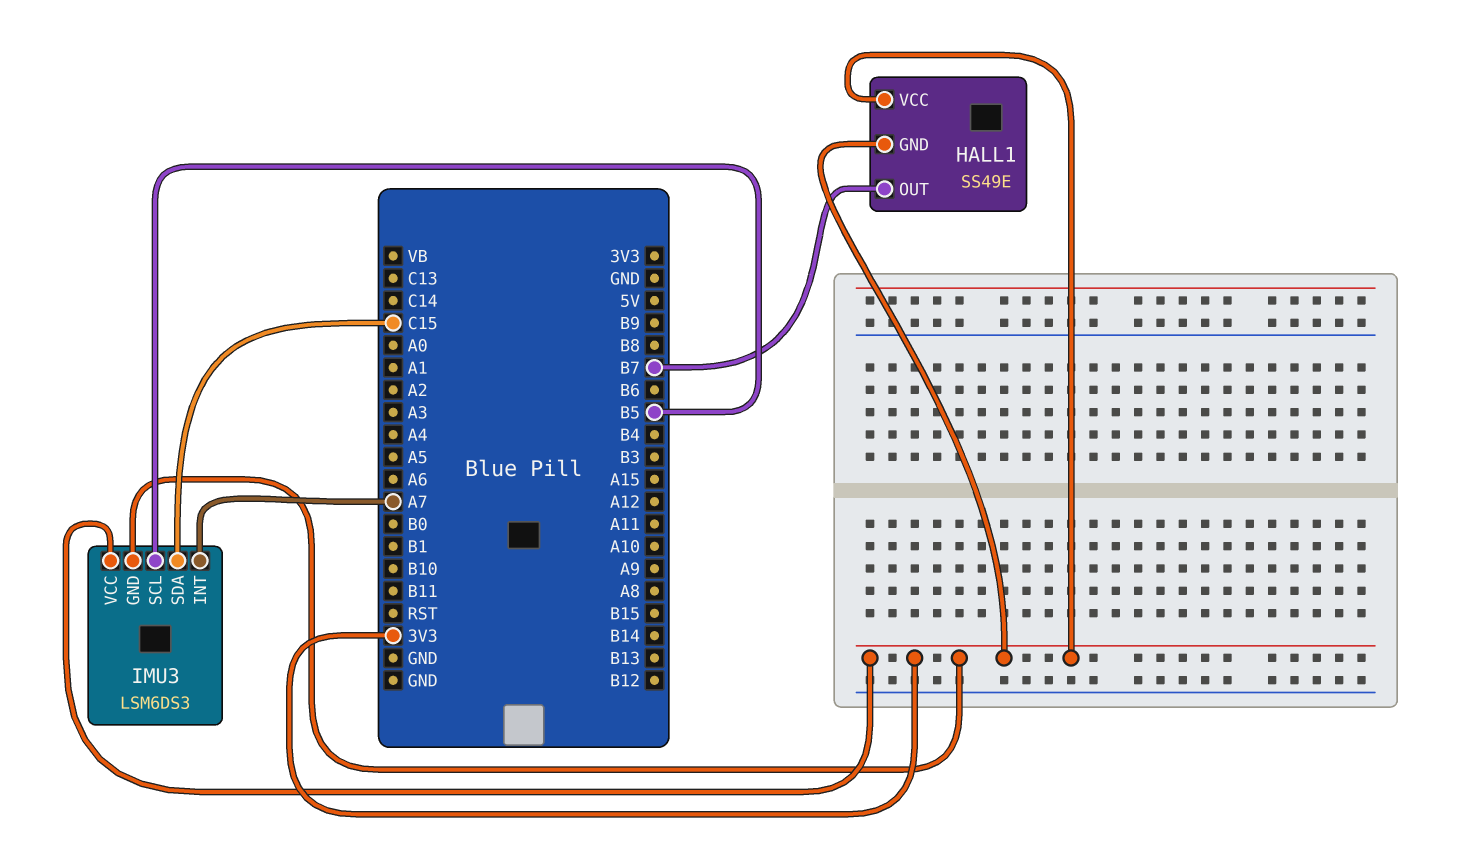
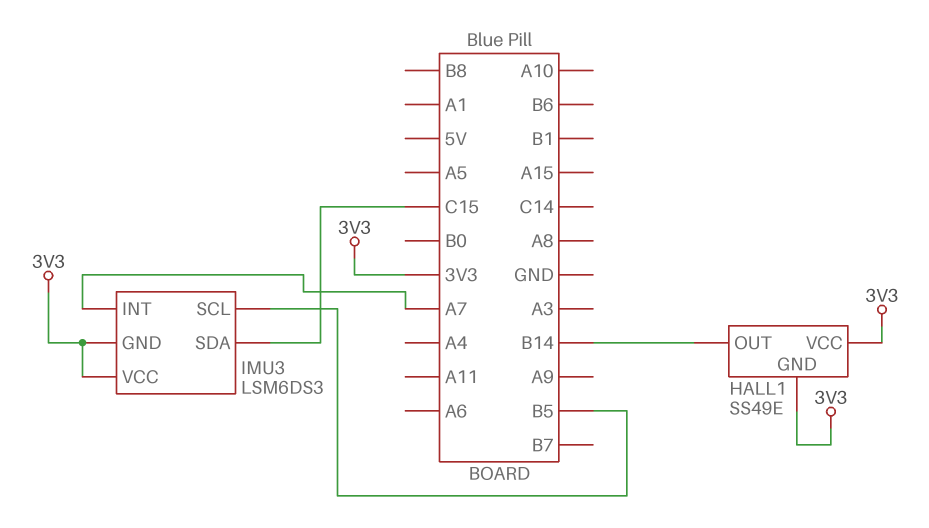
HALL1 pin OUT: B7 -> B14

